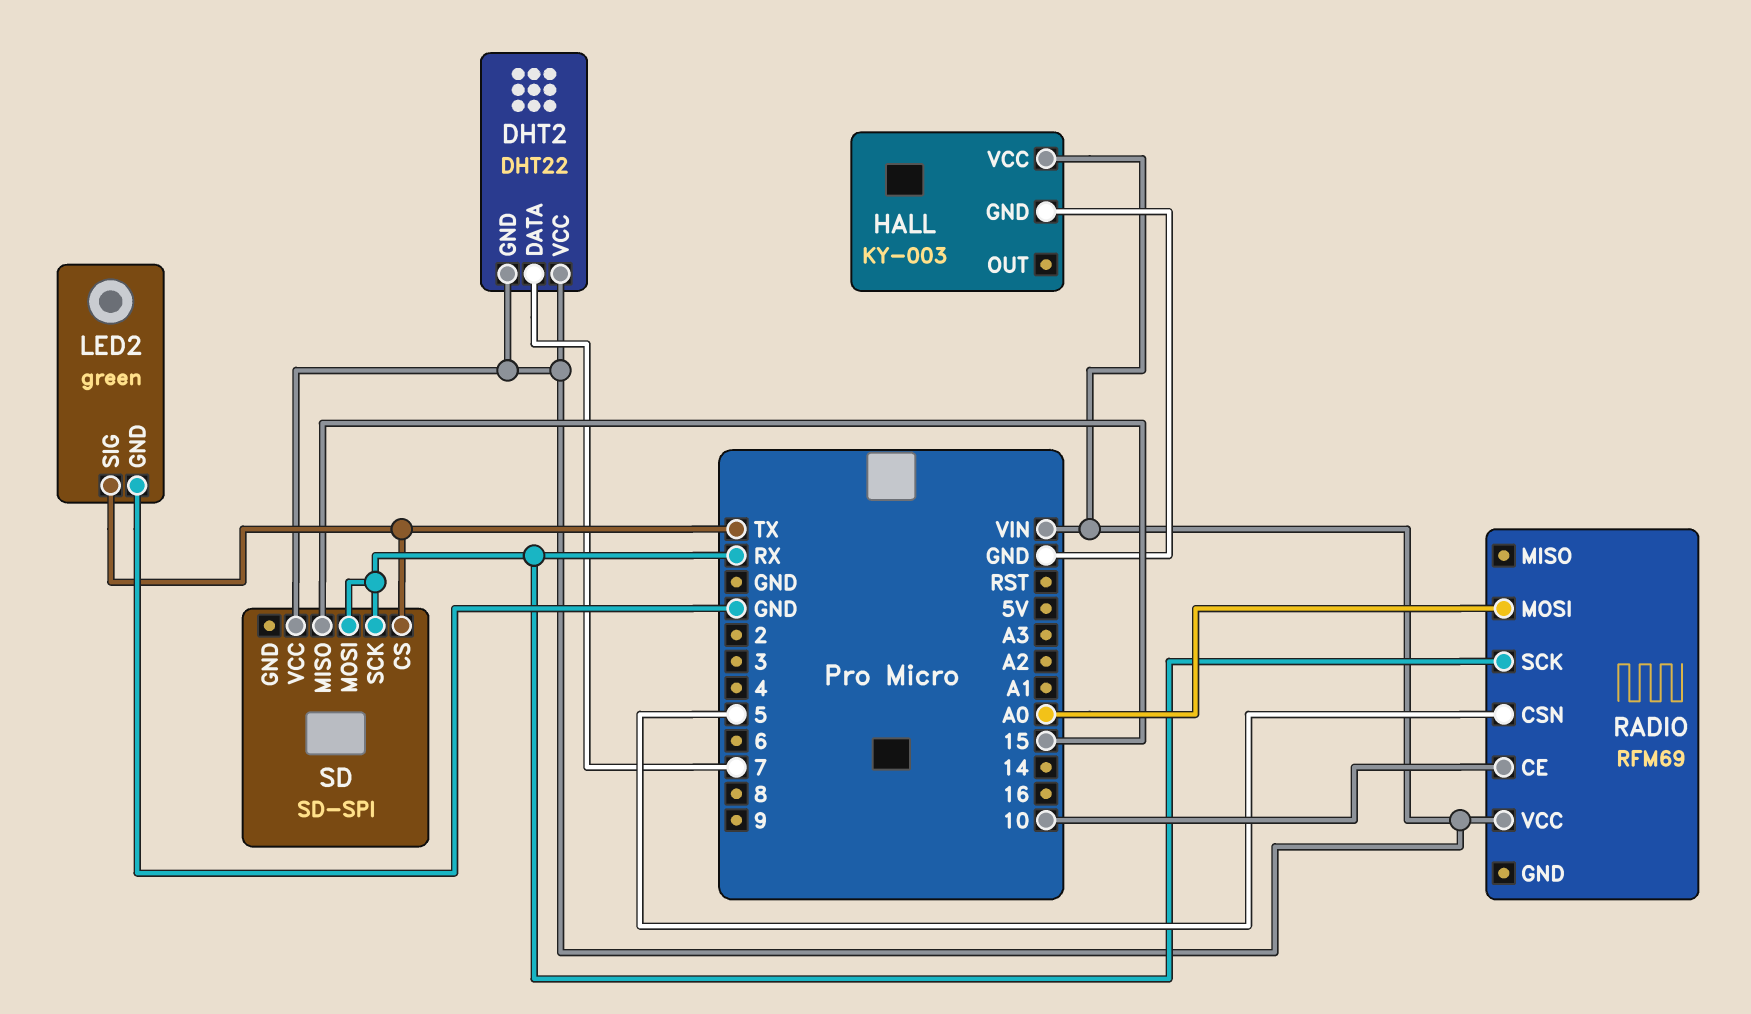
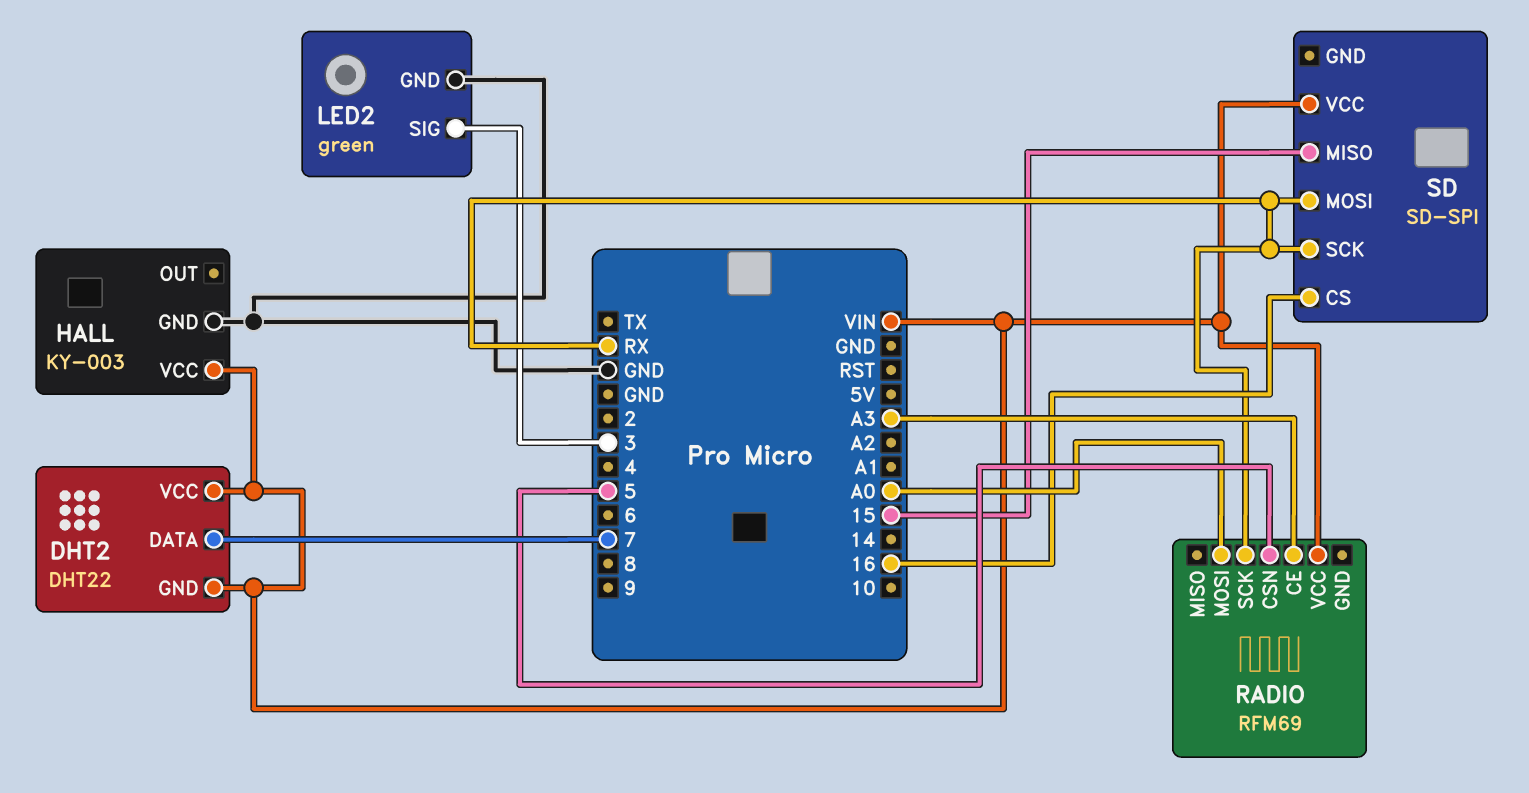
LED2 pin SIG: TX -> 3
RADIO pin CE: 10 -> A3
SD pin CS: TX -> 16

